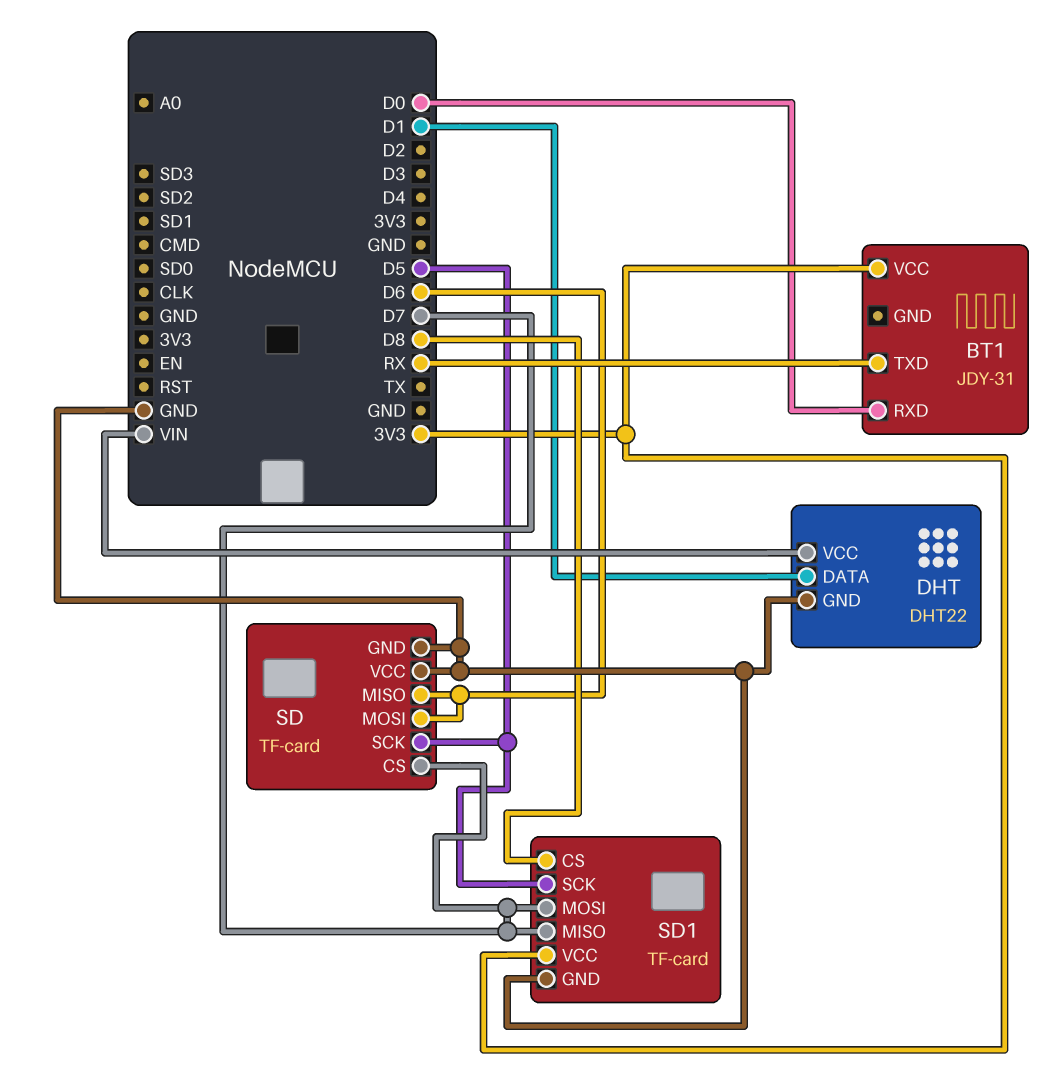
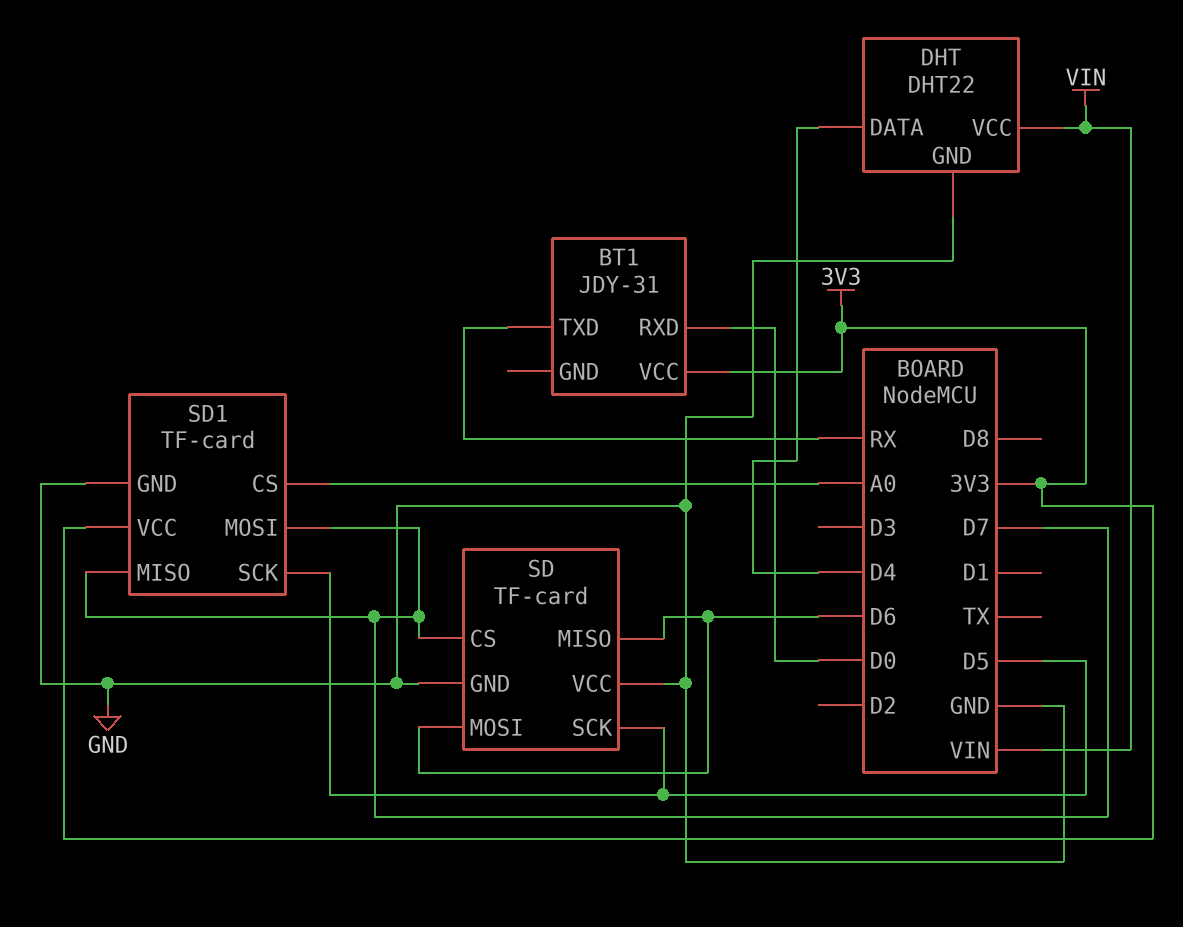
DHT pin DATA: D1 -> D4
SD1 pin CS: D8 -> A0

